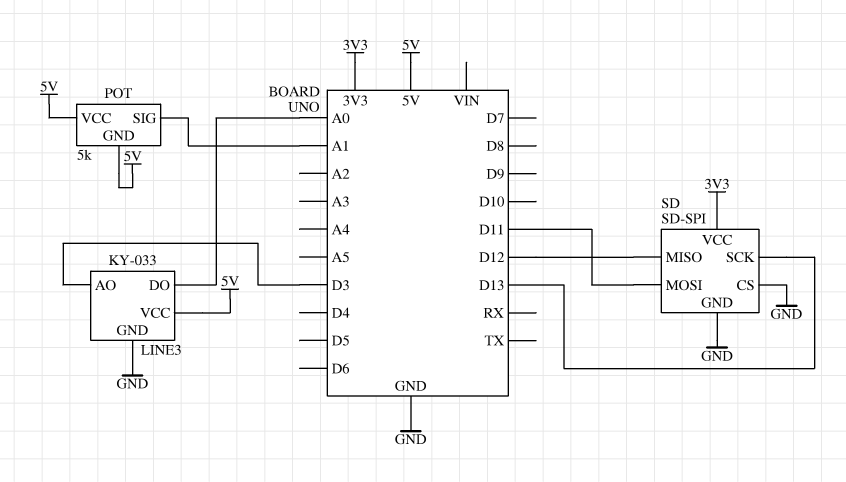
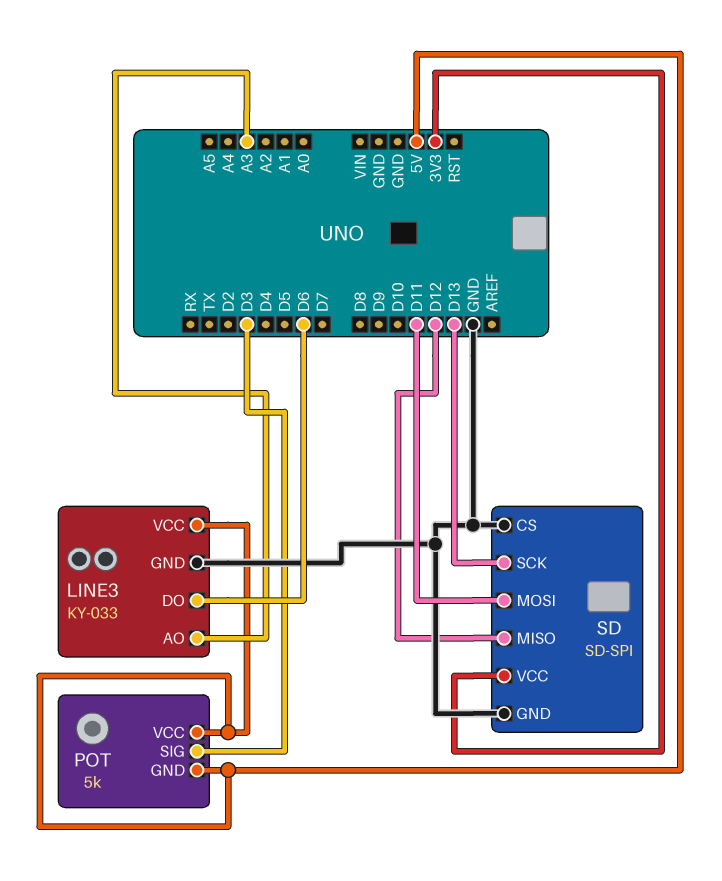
LINE3 pin AO: D3 -> A3
LINE3 pin DO: A0 -> D6
POT pin SIG: A1 -> D3

